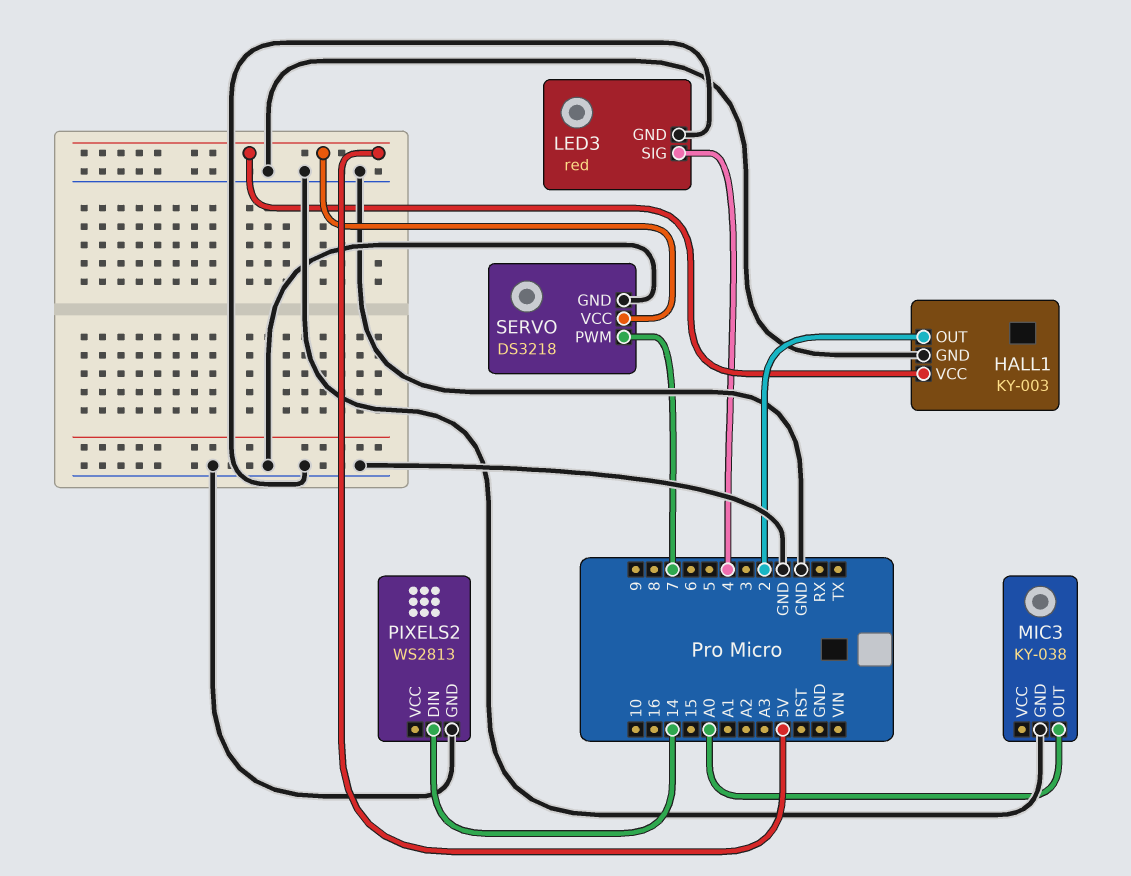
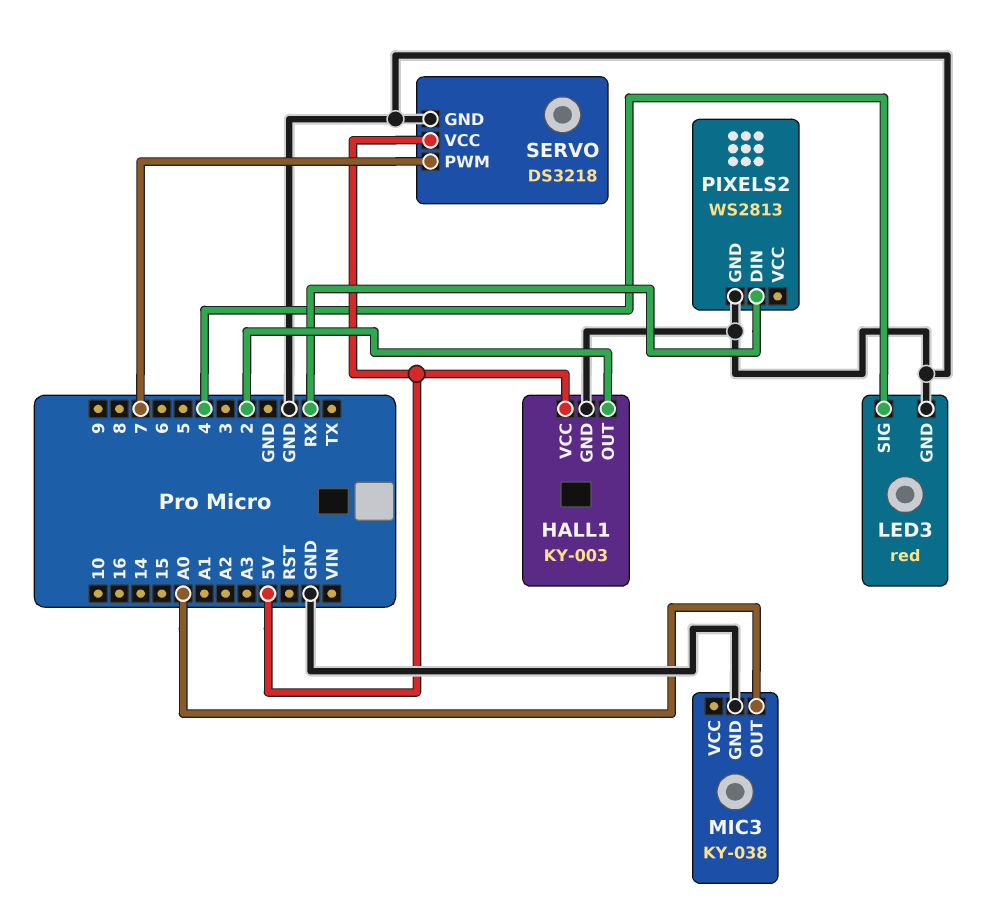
PIXELS2 pin DIN: 14 -> RX

